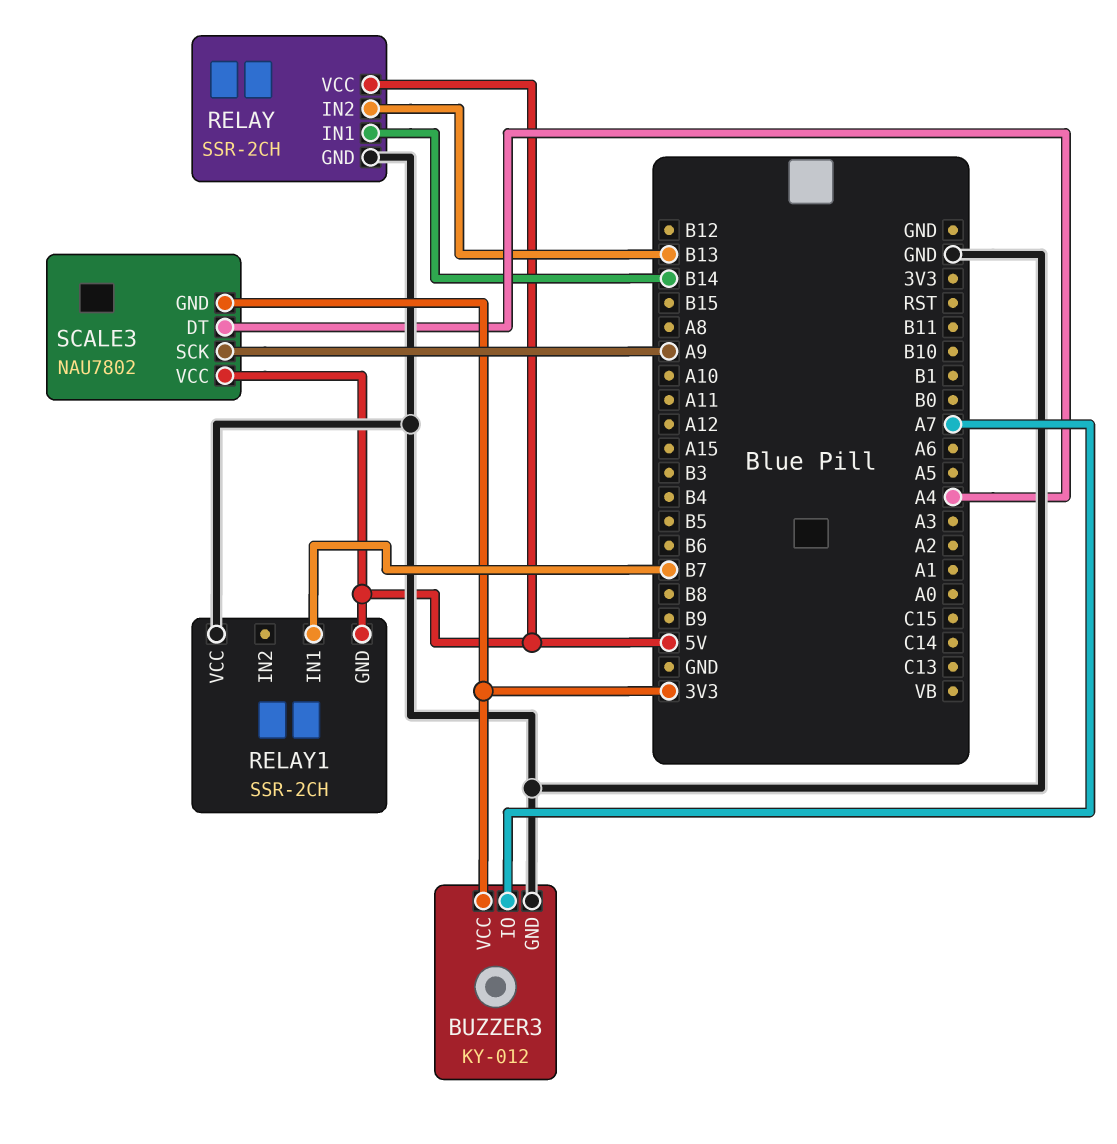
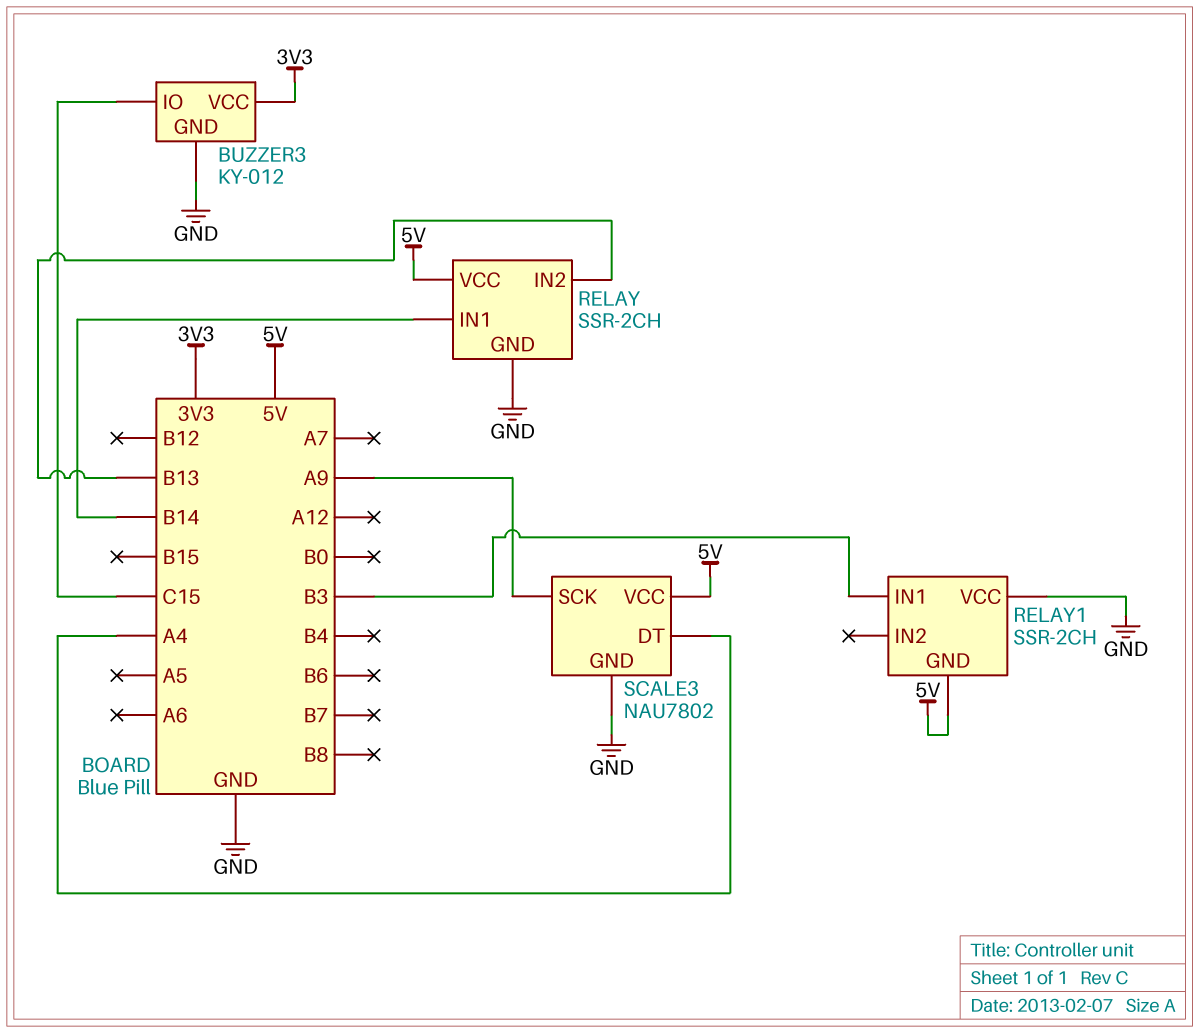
BUZZER3 pin IO: A7 -> C15
RELAY1 pin IN1: B7 -> B3
SCALE3 pin GND: 3V3 -> GND

